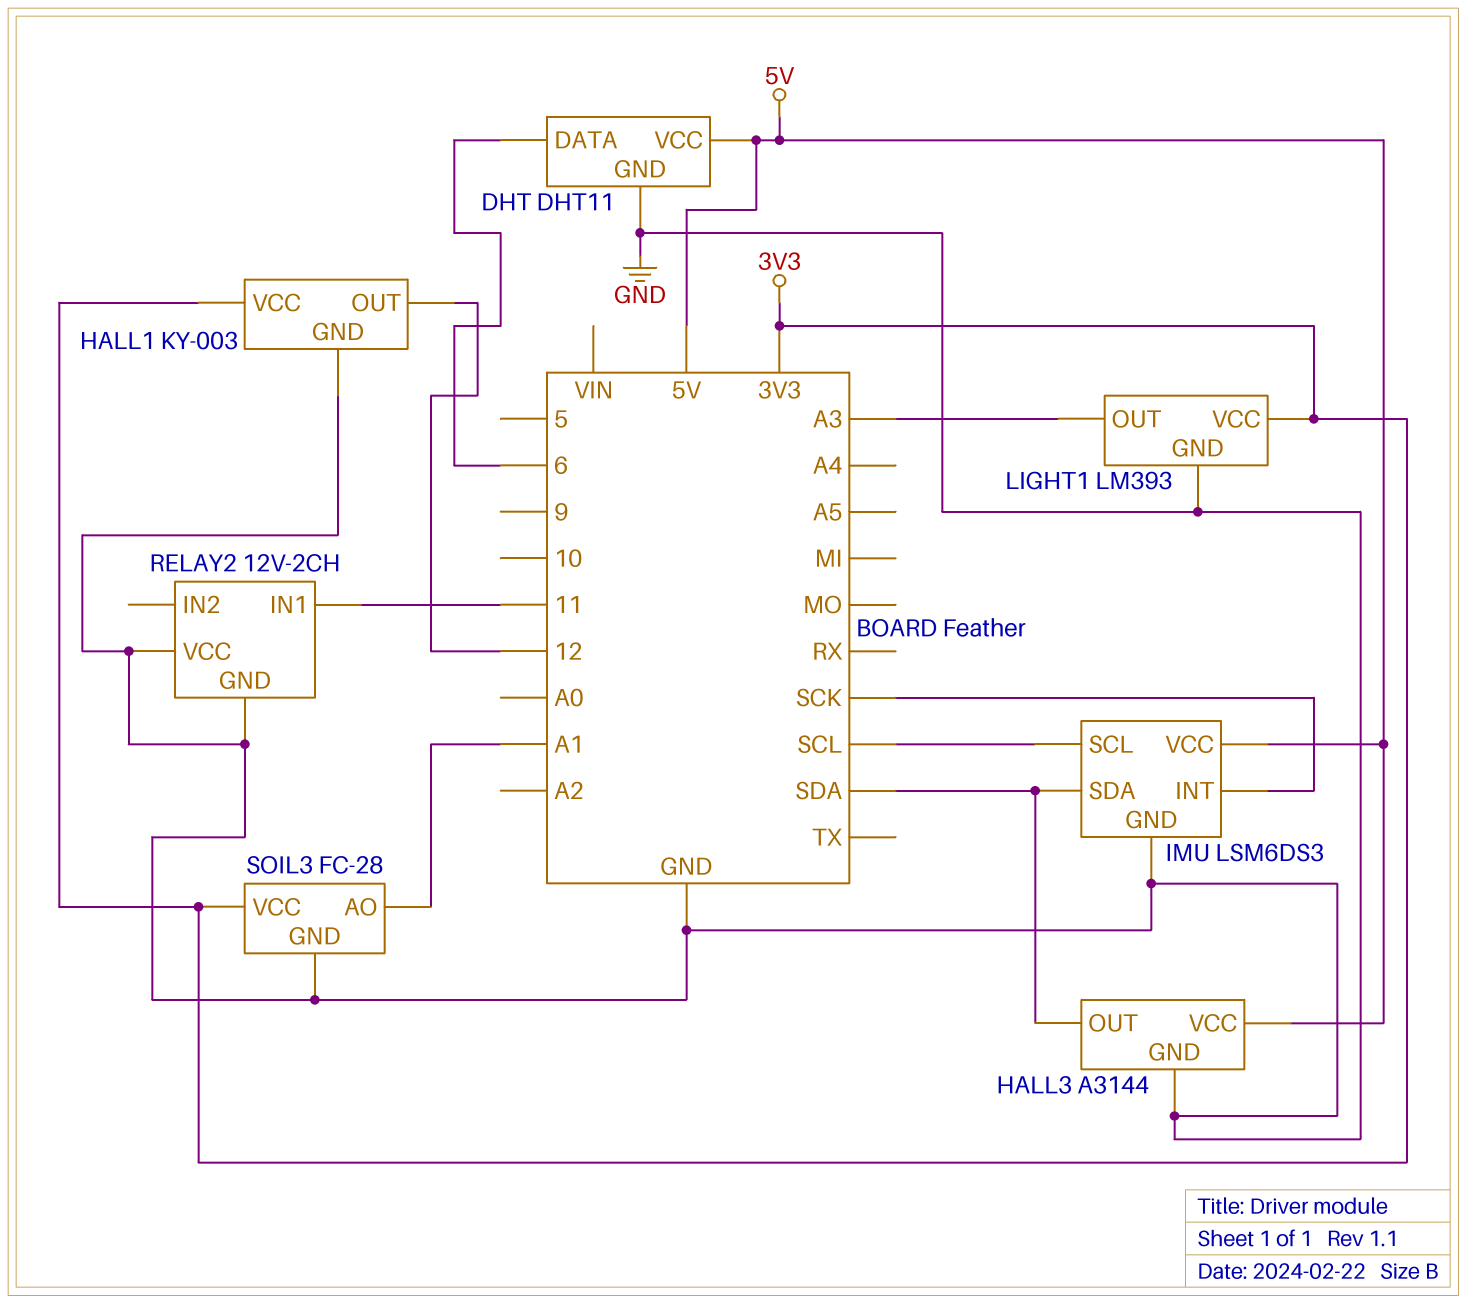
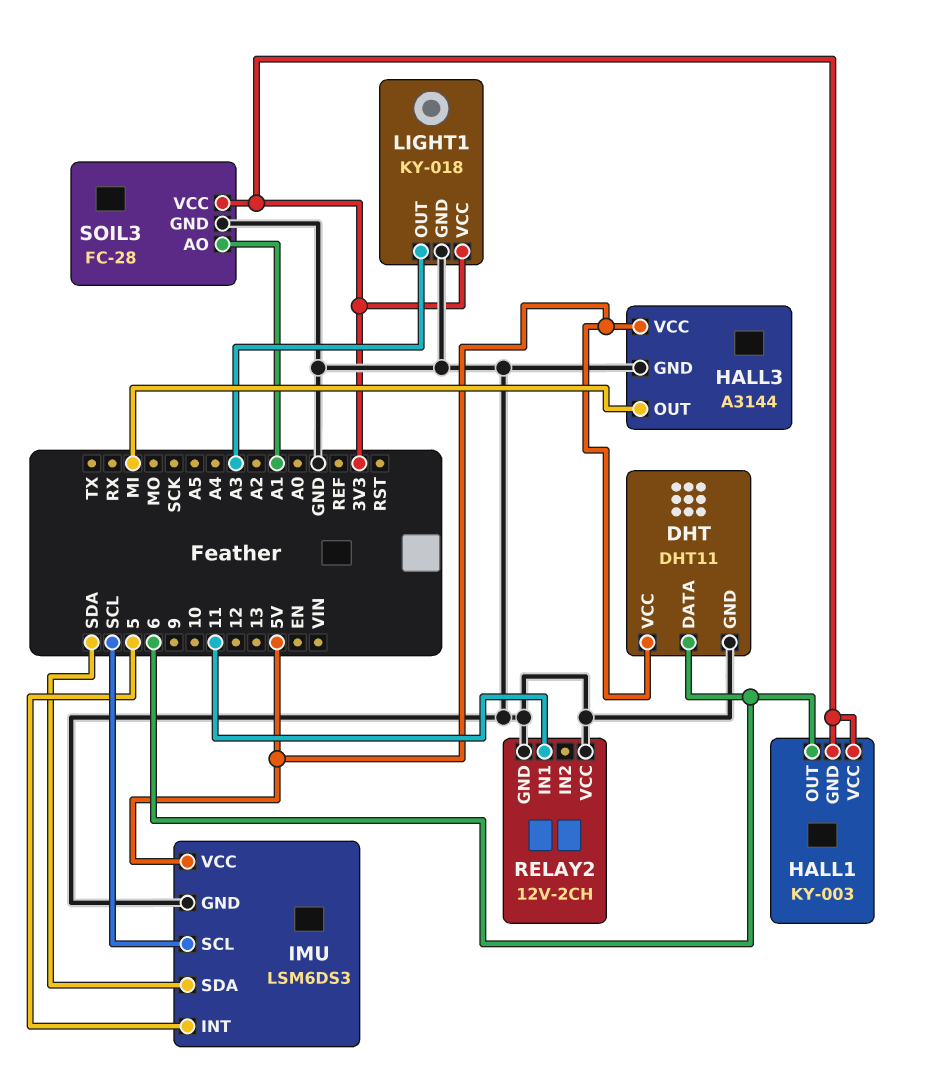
HALL1 pin GND: GND -> 3V3
HALL1 pin OUT: 12 -> 6
HALL3 pin OUT: SDA -> MI
IMU pin INT: SCK -> 5
LIGHT1: LM393 -> KY-018

